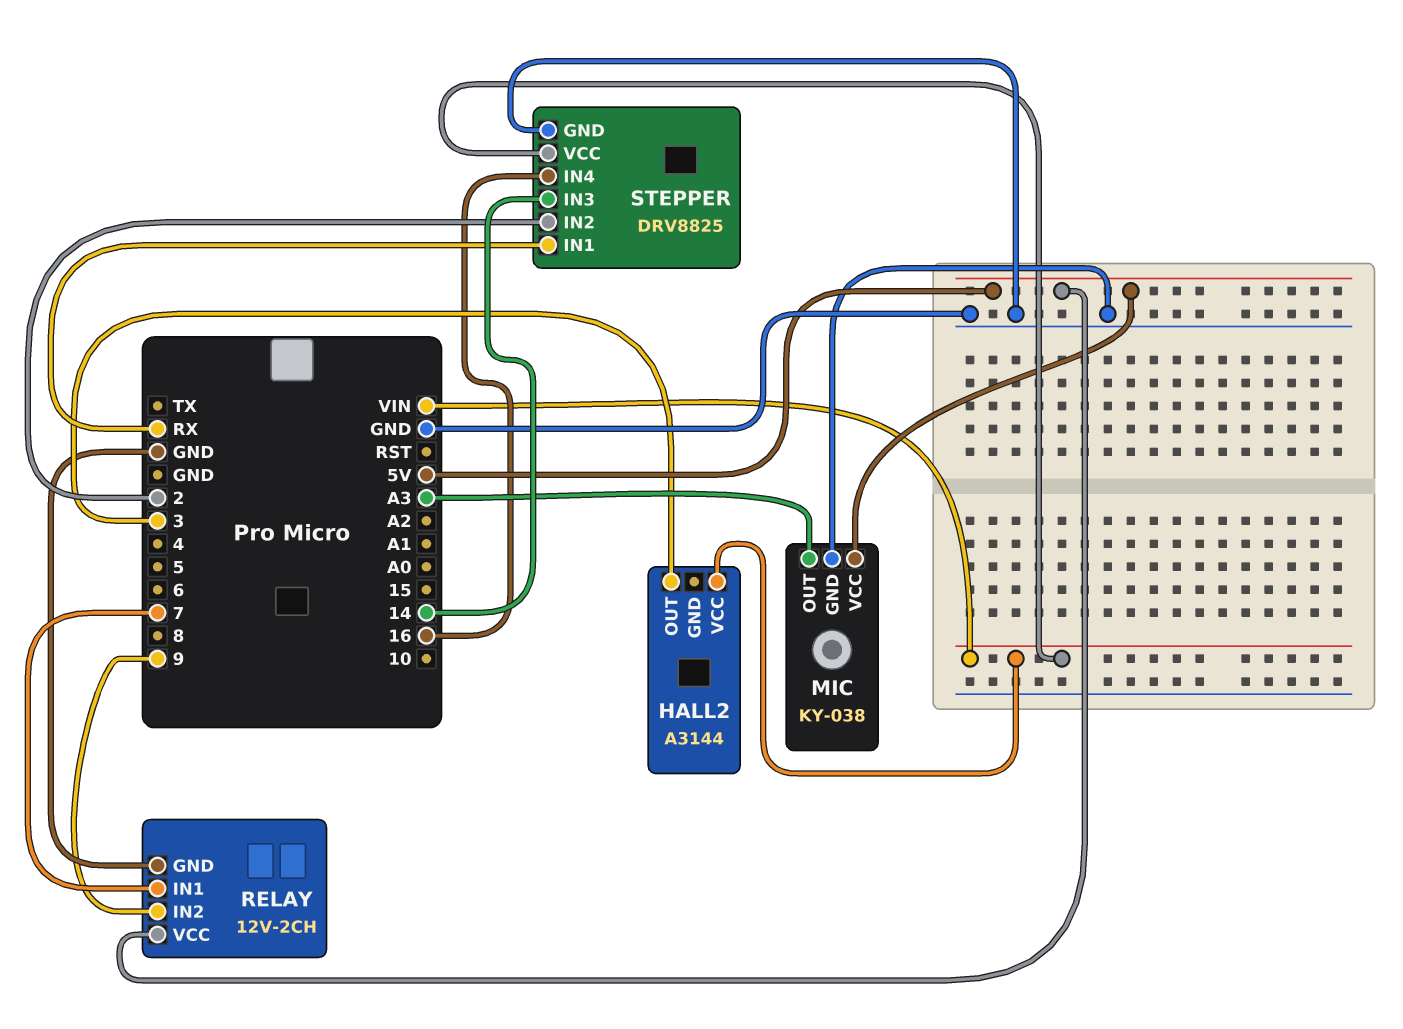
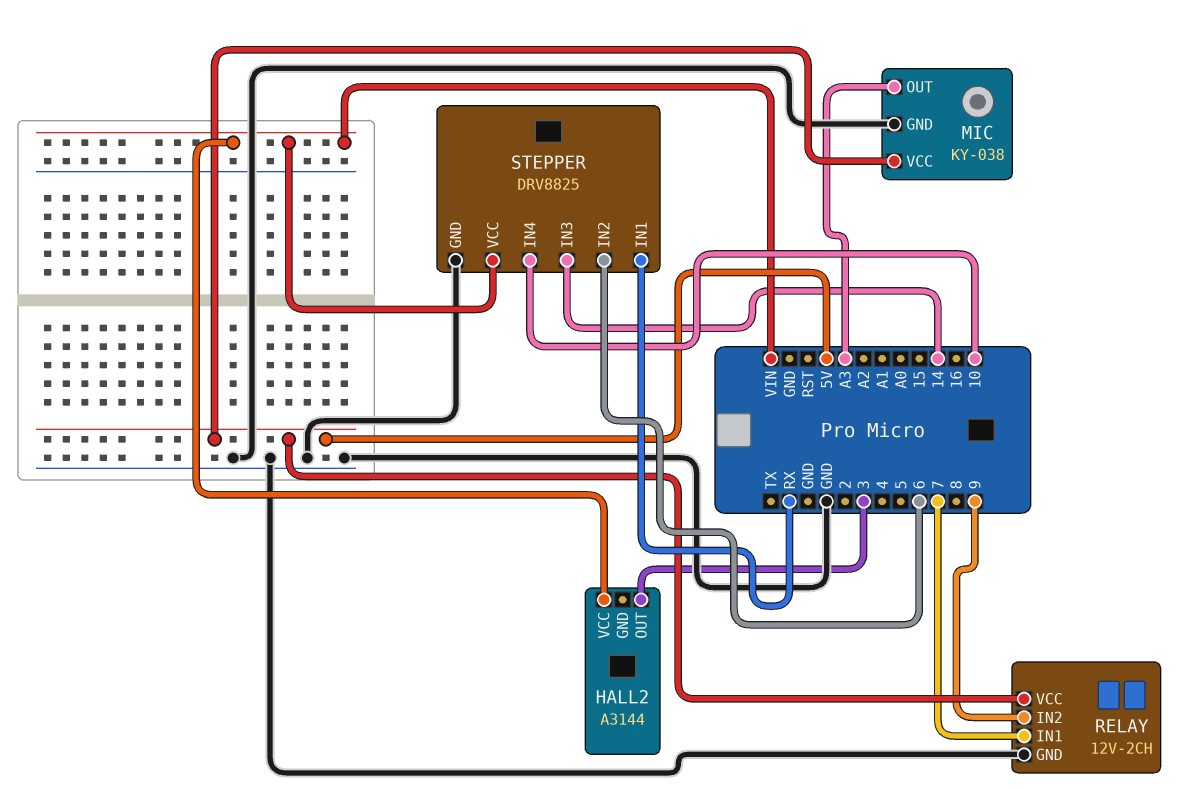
STEPPER pin IN2: 2 -> 6
STEPPER pin IN4: 16 -> 10

